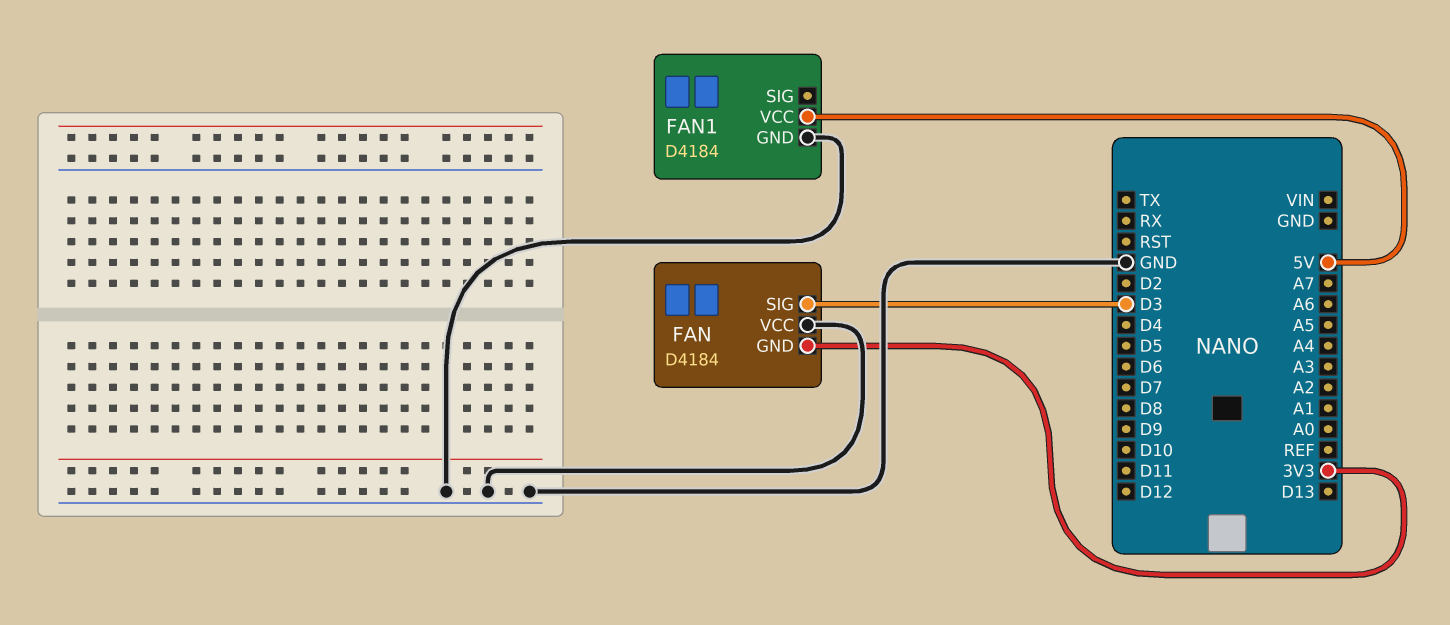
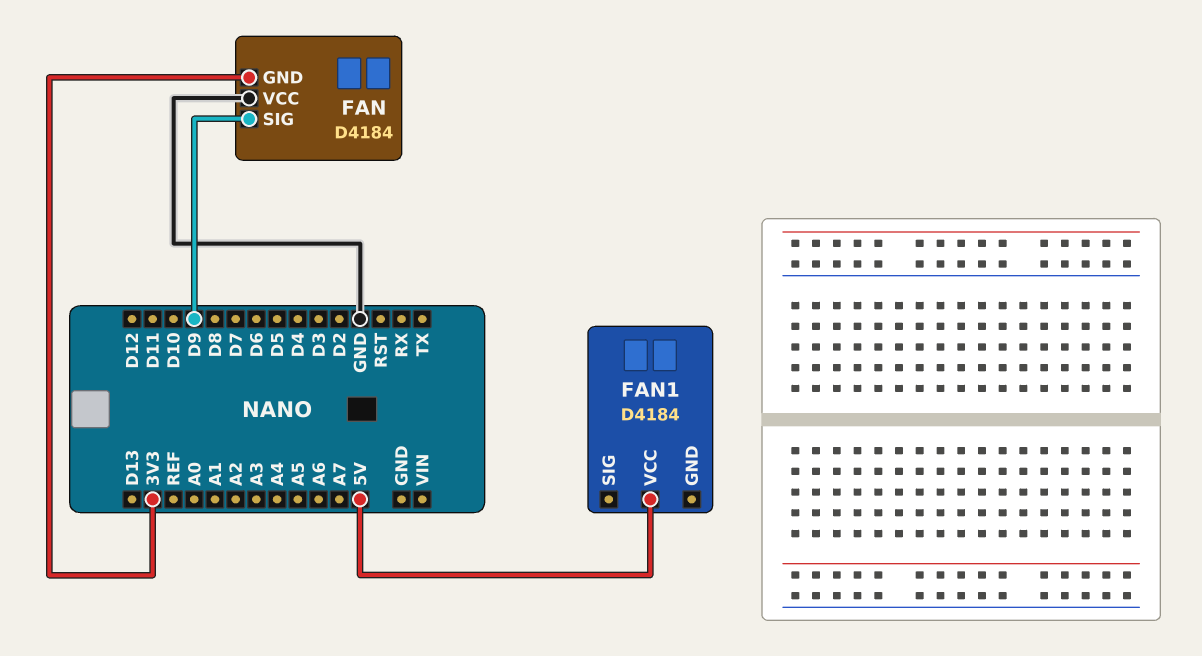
FAN pin SIG: D3 -> D9
FAN1 pin GND: GND -> none

